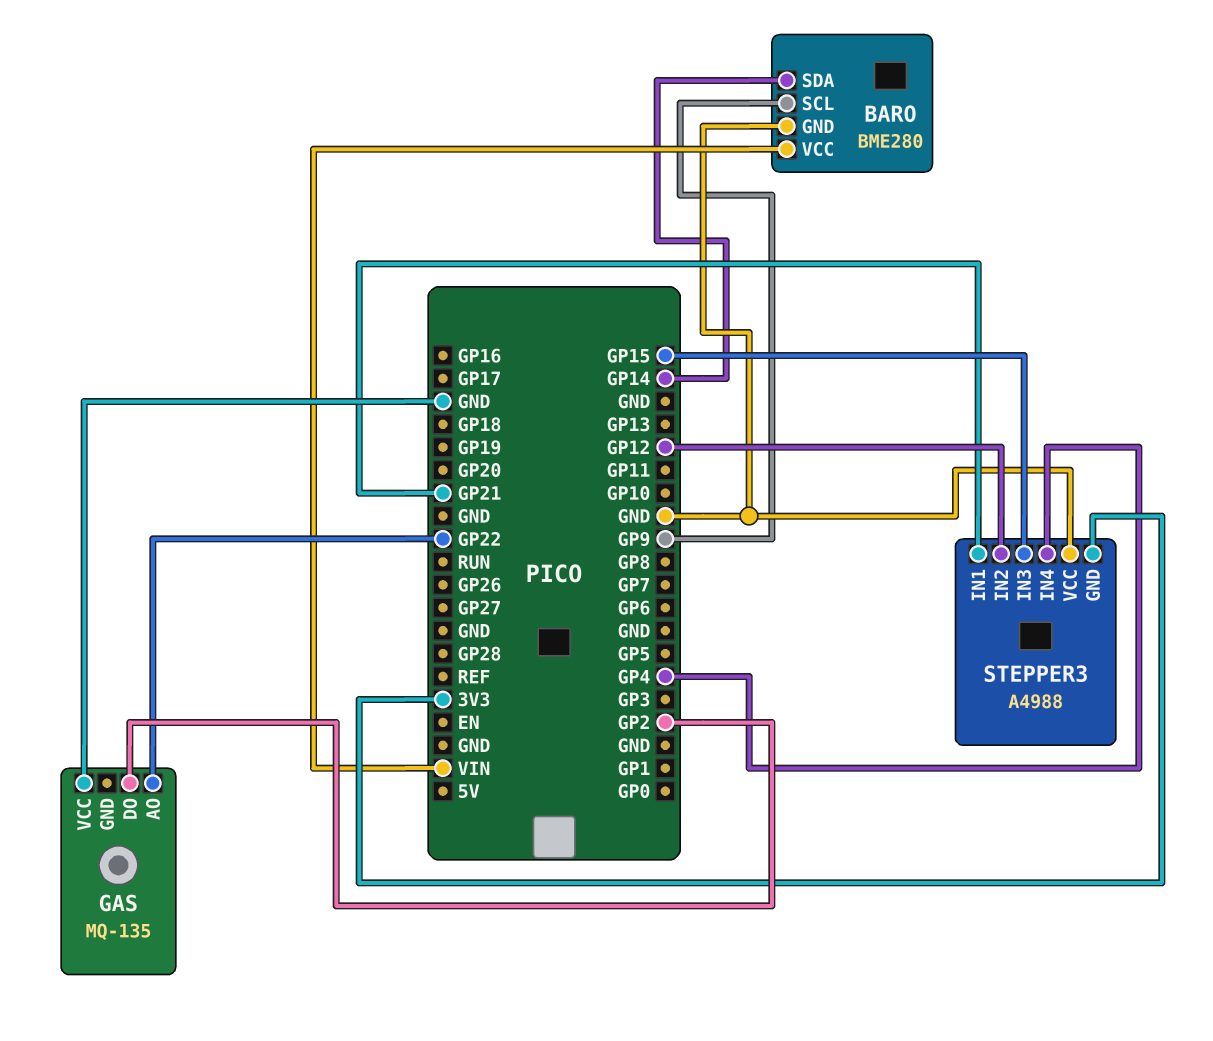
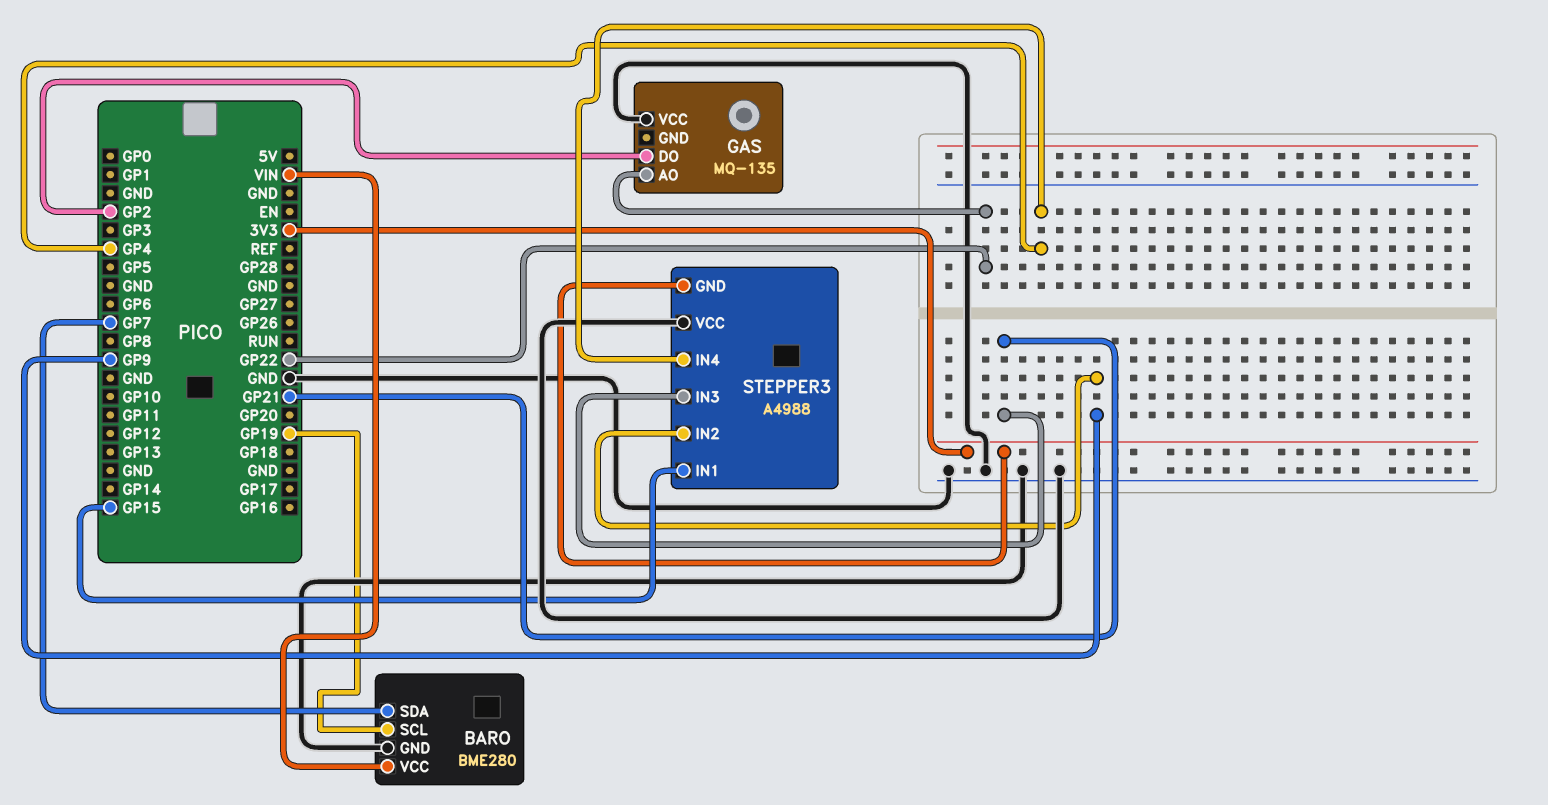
BARO pin SCL: GP9 -> GP19
BARO pin SDA: GP14 -> GP7
STEPPER3 pin IN1: GP21 -> GP15
STEPPER3 pin IN2: GP12 -> GP9
STEPPER3 pin IN3: GP15 -> GP21

